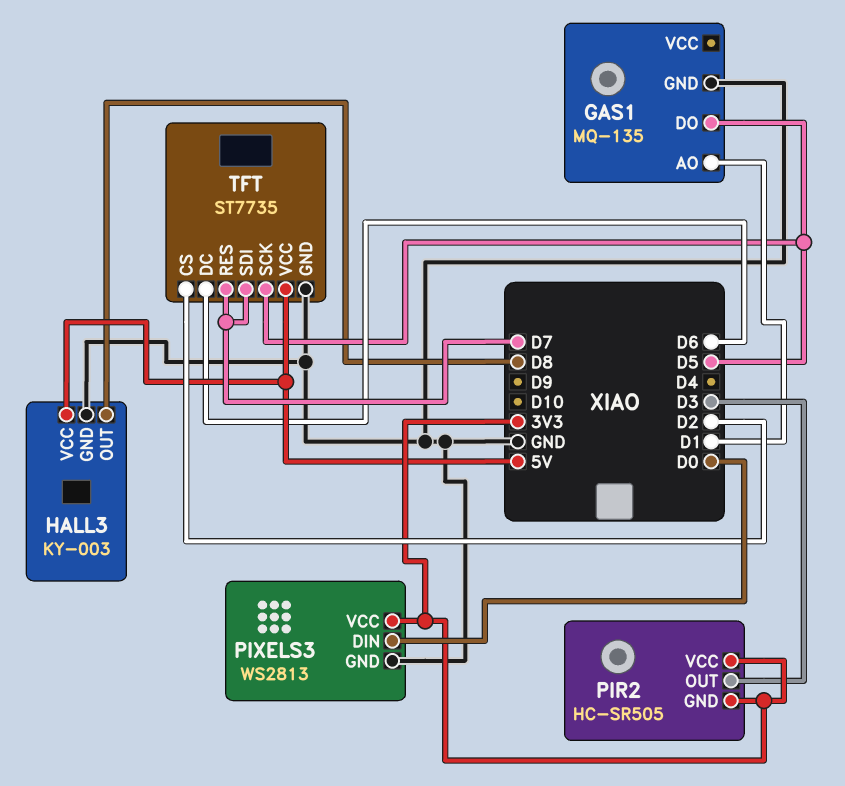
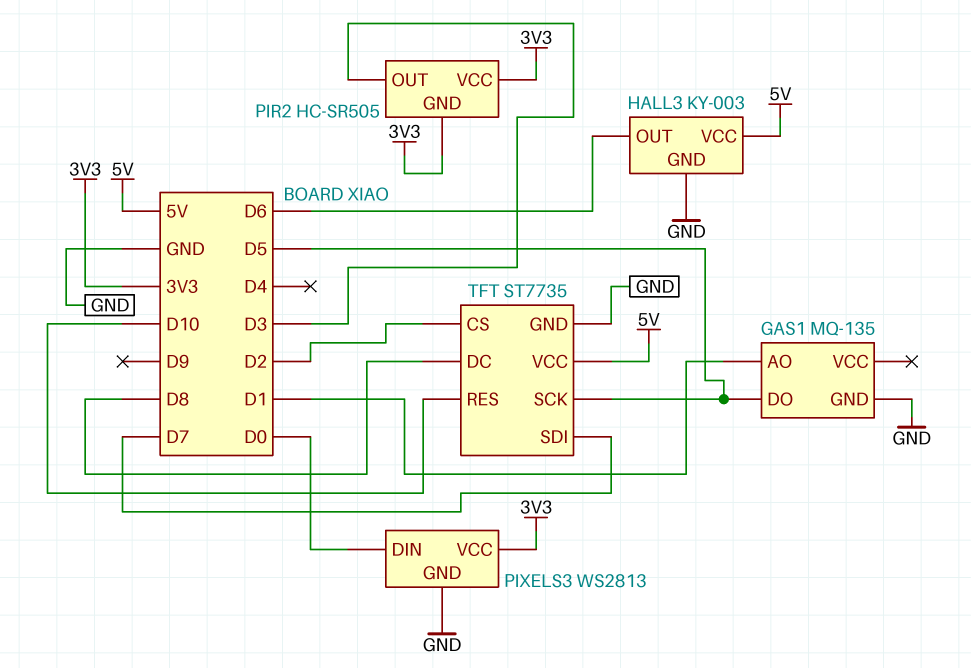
HALL3 pin OUT: D8 -> D6
TFT pin DC: D6 -> D8
TFT pin RES: D7 -> D10

